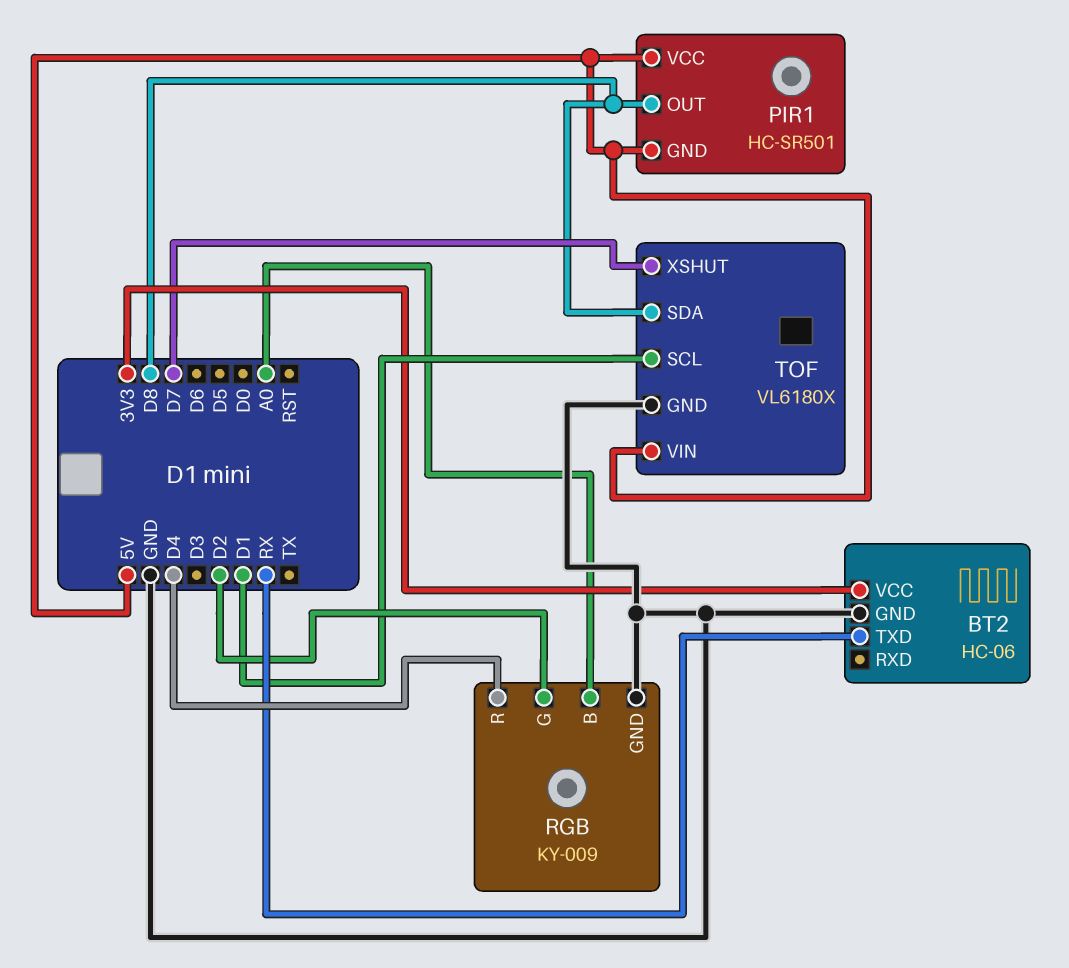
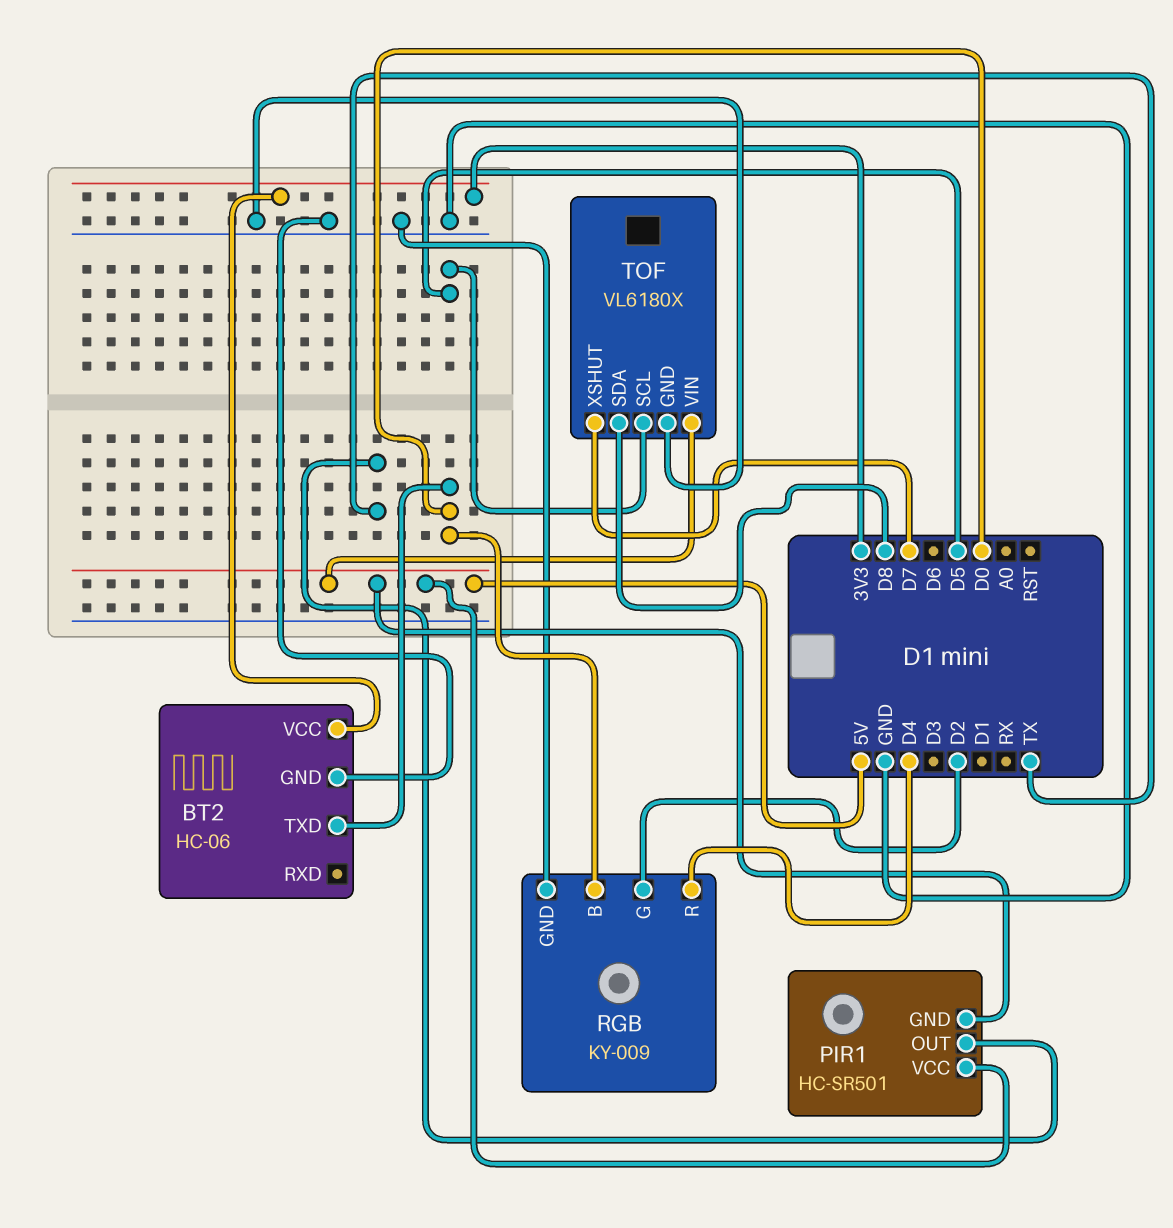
BT2 pin TXD: RX -> D0
PIR1 pin OUT: D8 -> TX
RGB pin B: A0 -> D0
TOF pin SCL: D1 -> D5

